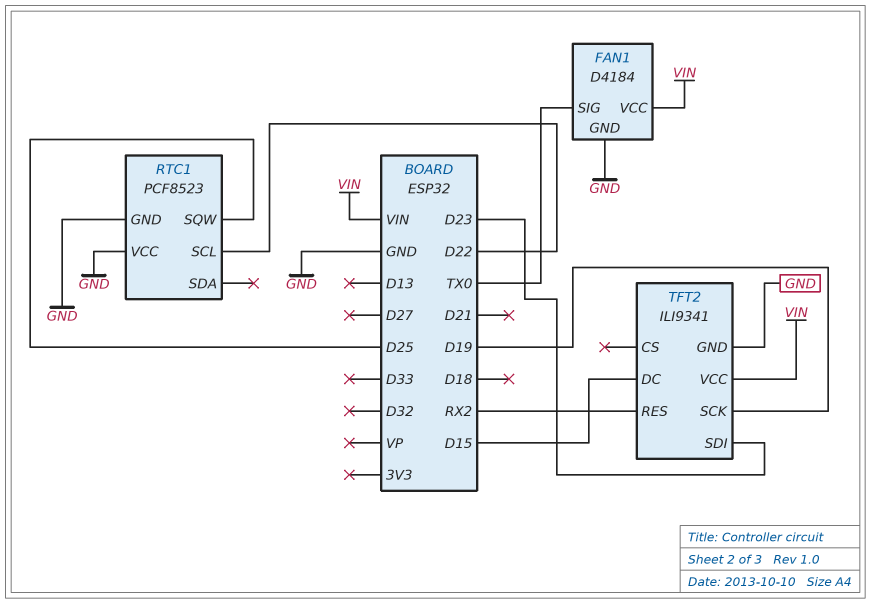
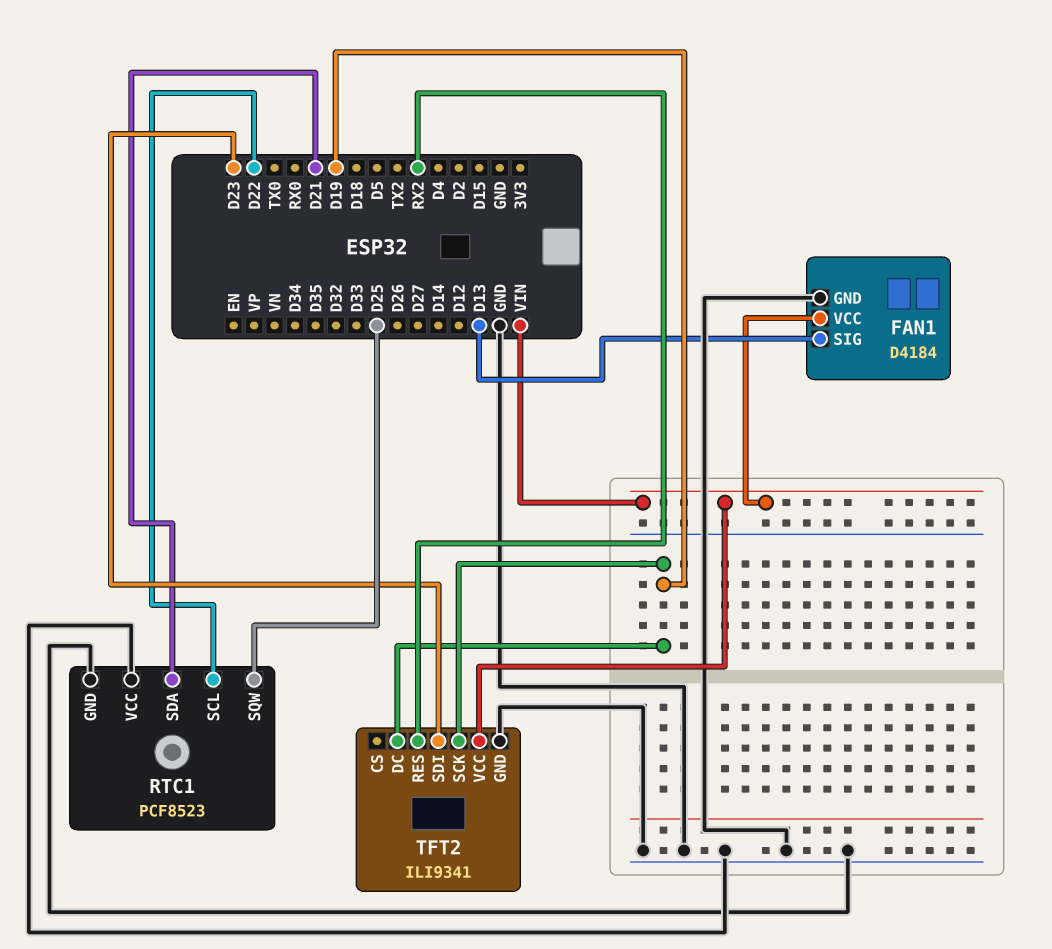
FAN1 pin SIG: TX0 -> D13
RTC1 pin SDA: none -> D21
TFT2 pin DC: D15 -> D19

